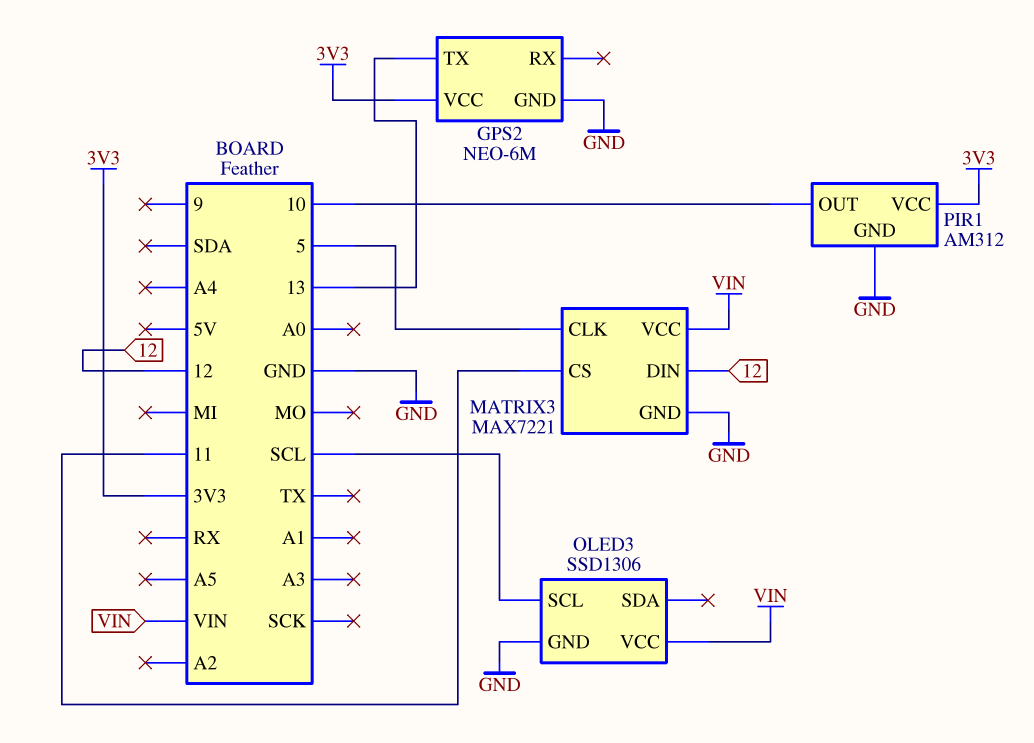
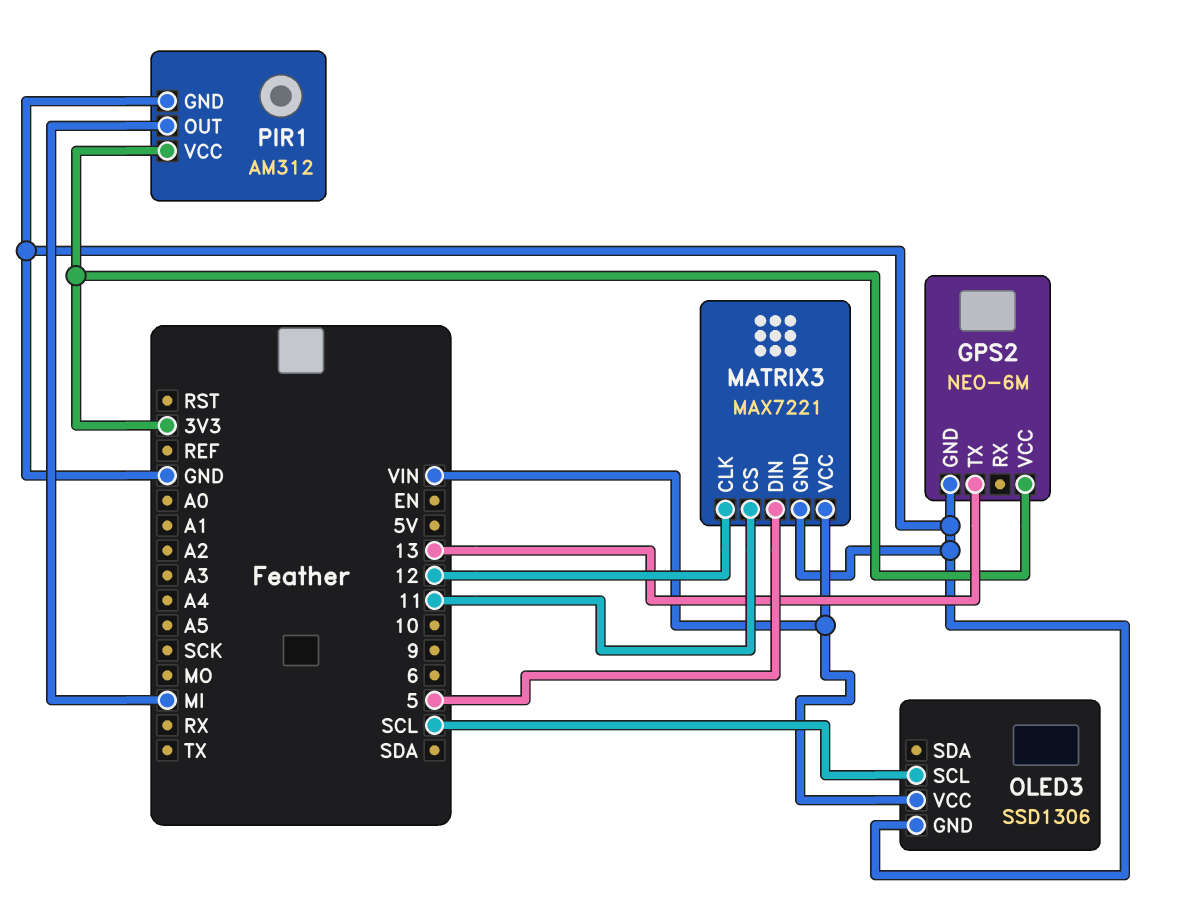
MATRIX3 pin CLK: 5 -> 12
MATRIX3 pin DIN: 12 -> 5
PIR1 pin OUT: 10 -> MI

